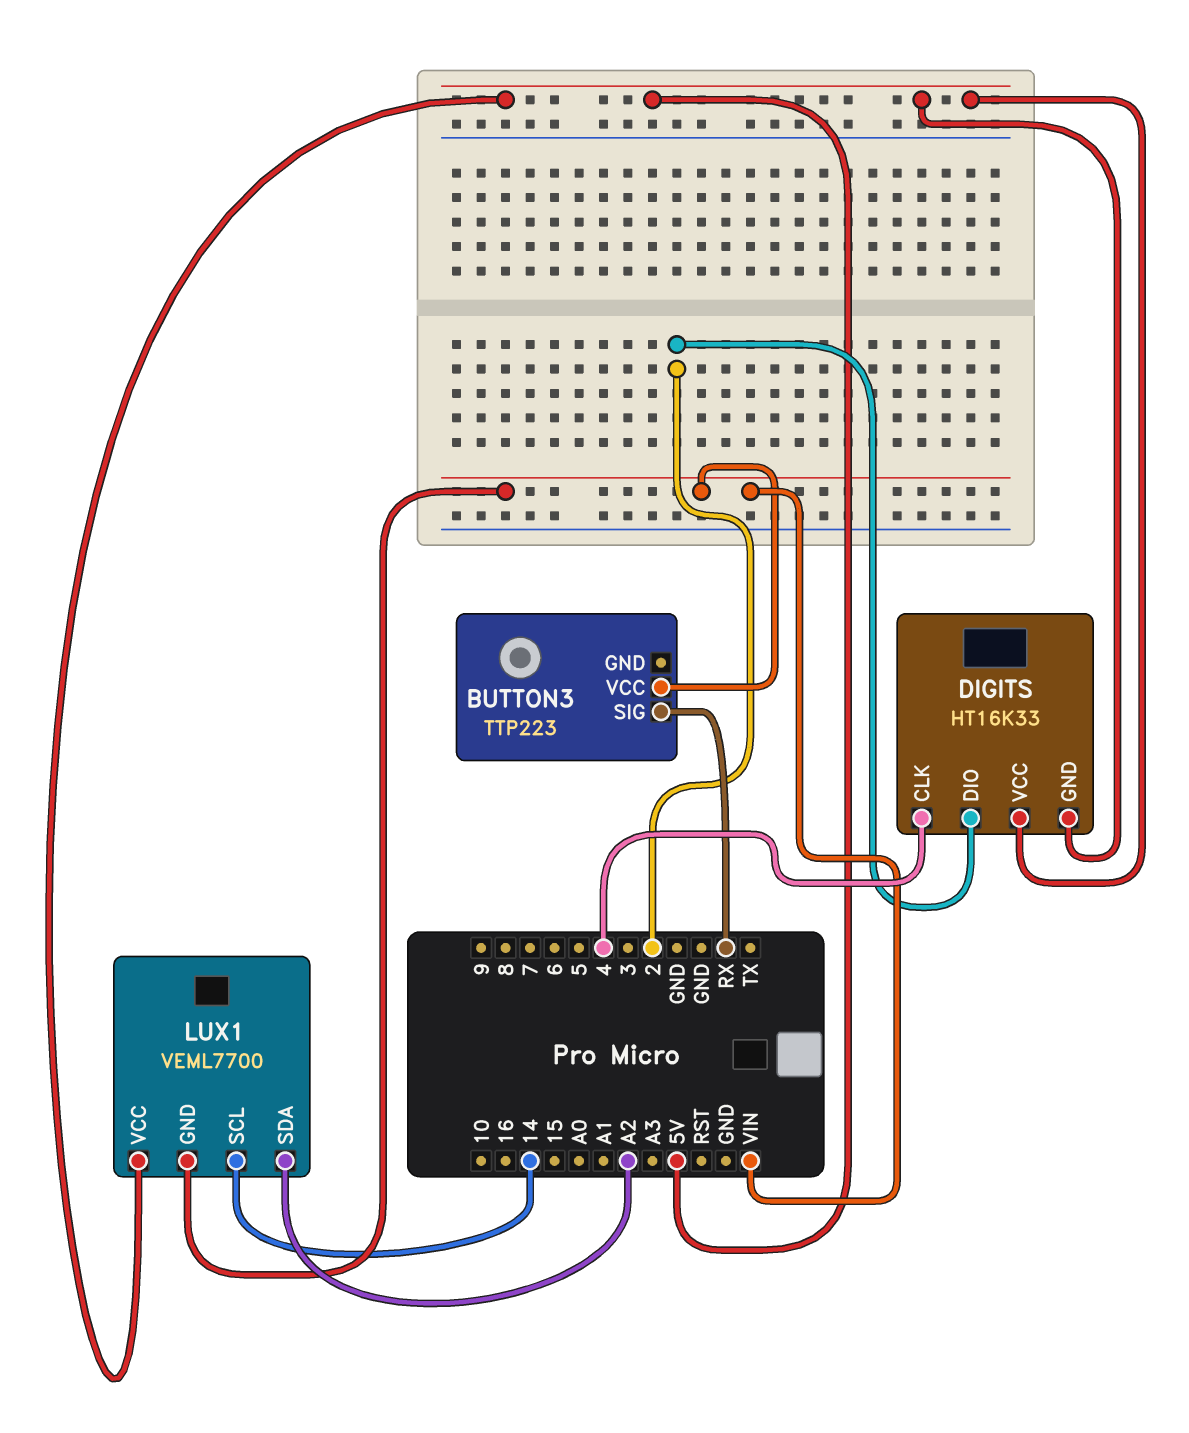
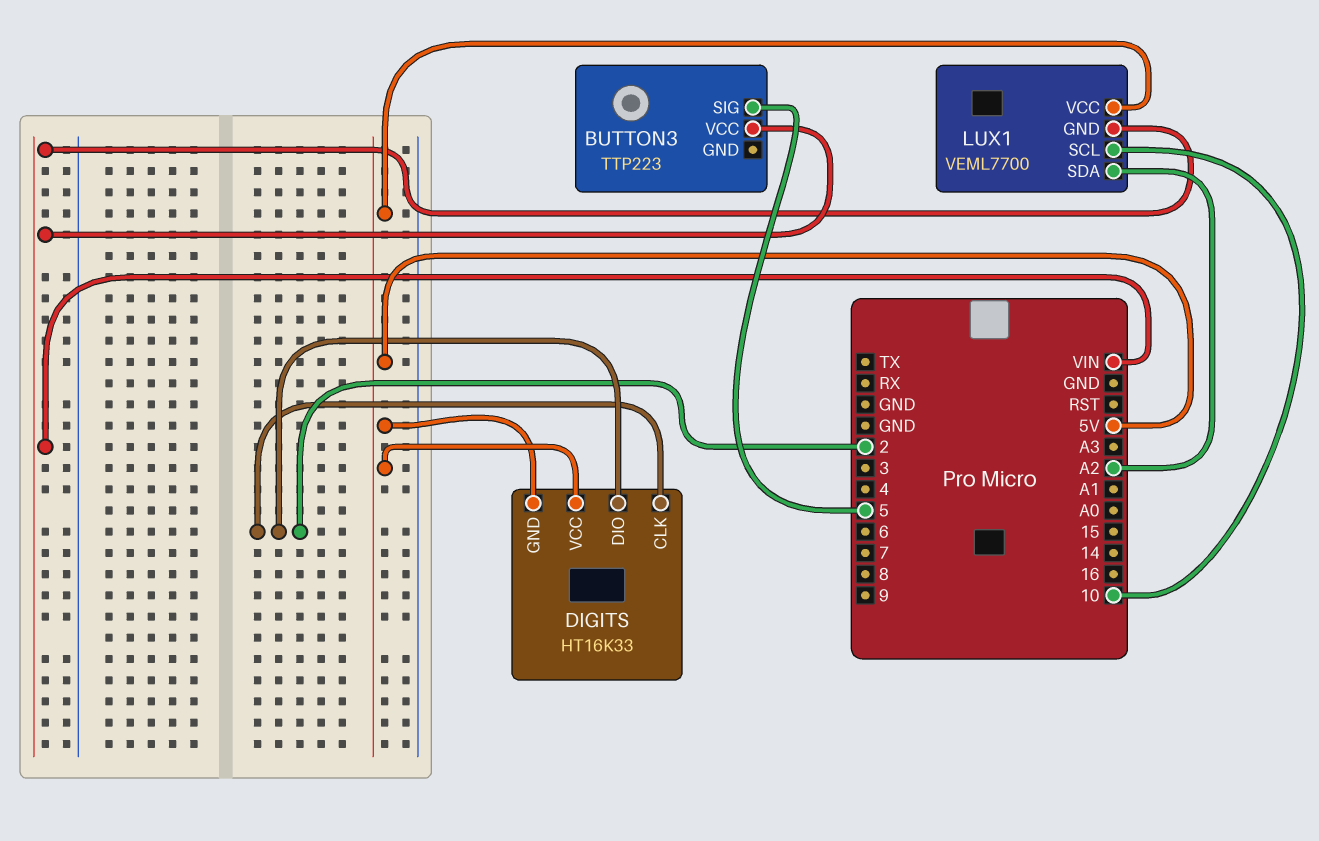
BUTTON3 pin SIG: RX -> 5
DIGITS pin CLK: 4 -> 2
LUX1 pin SCL: 14 -> 10

